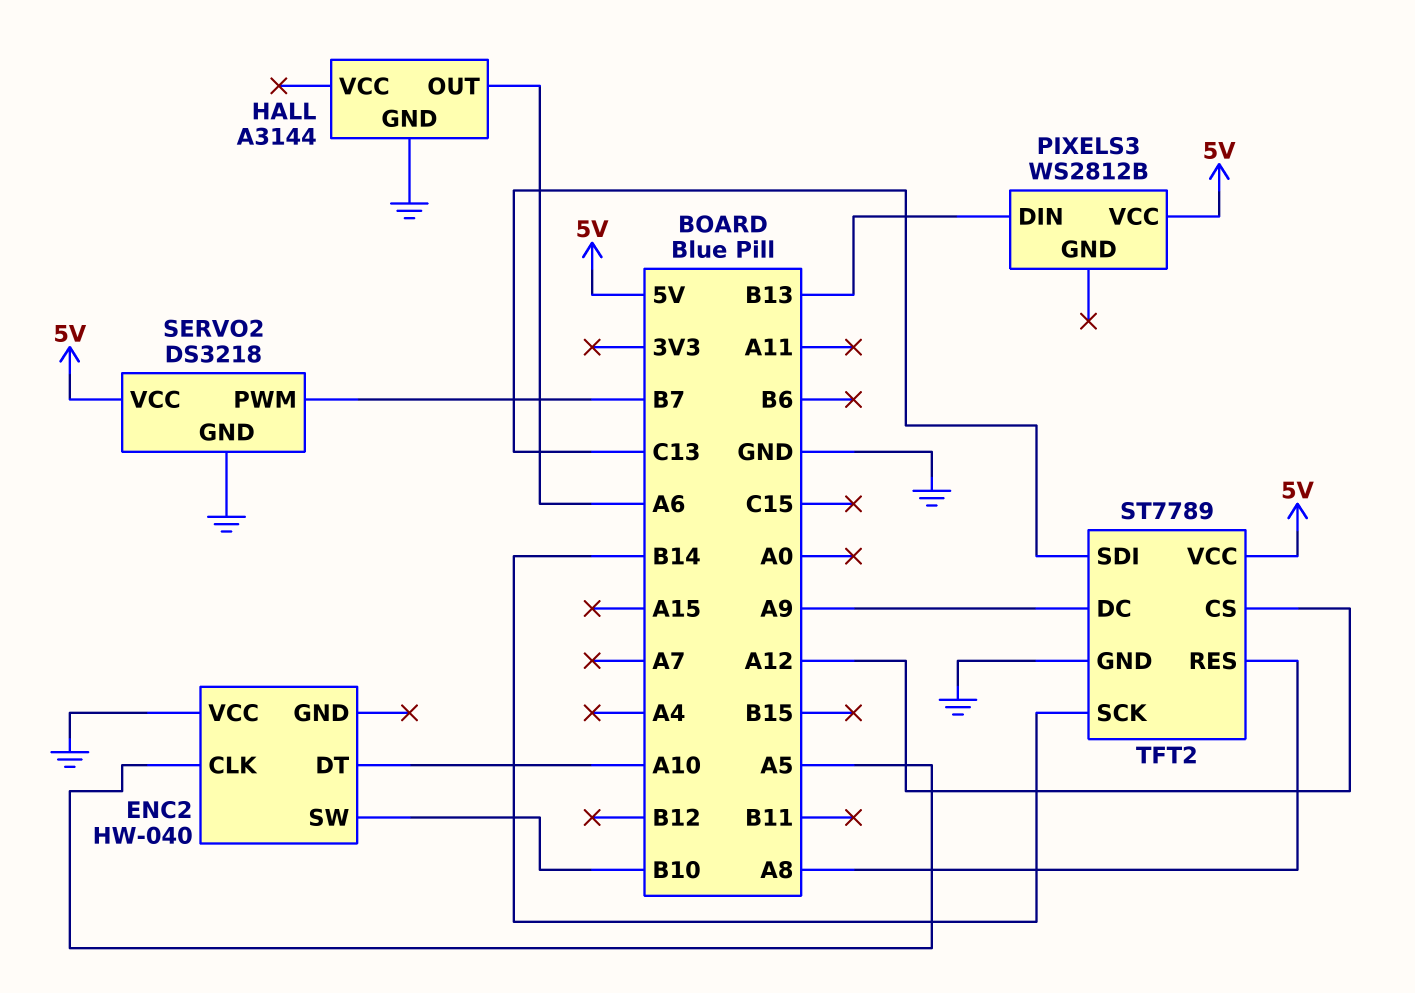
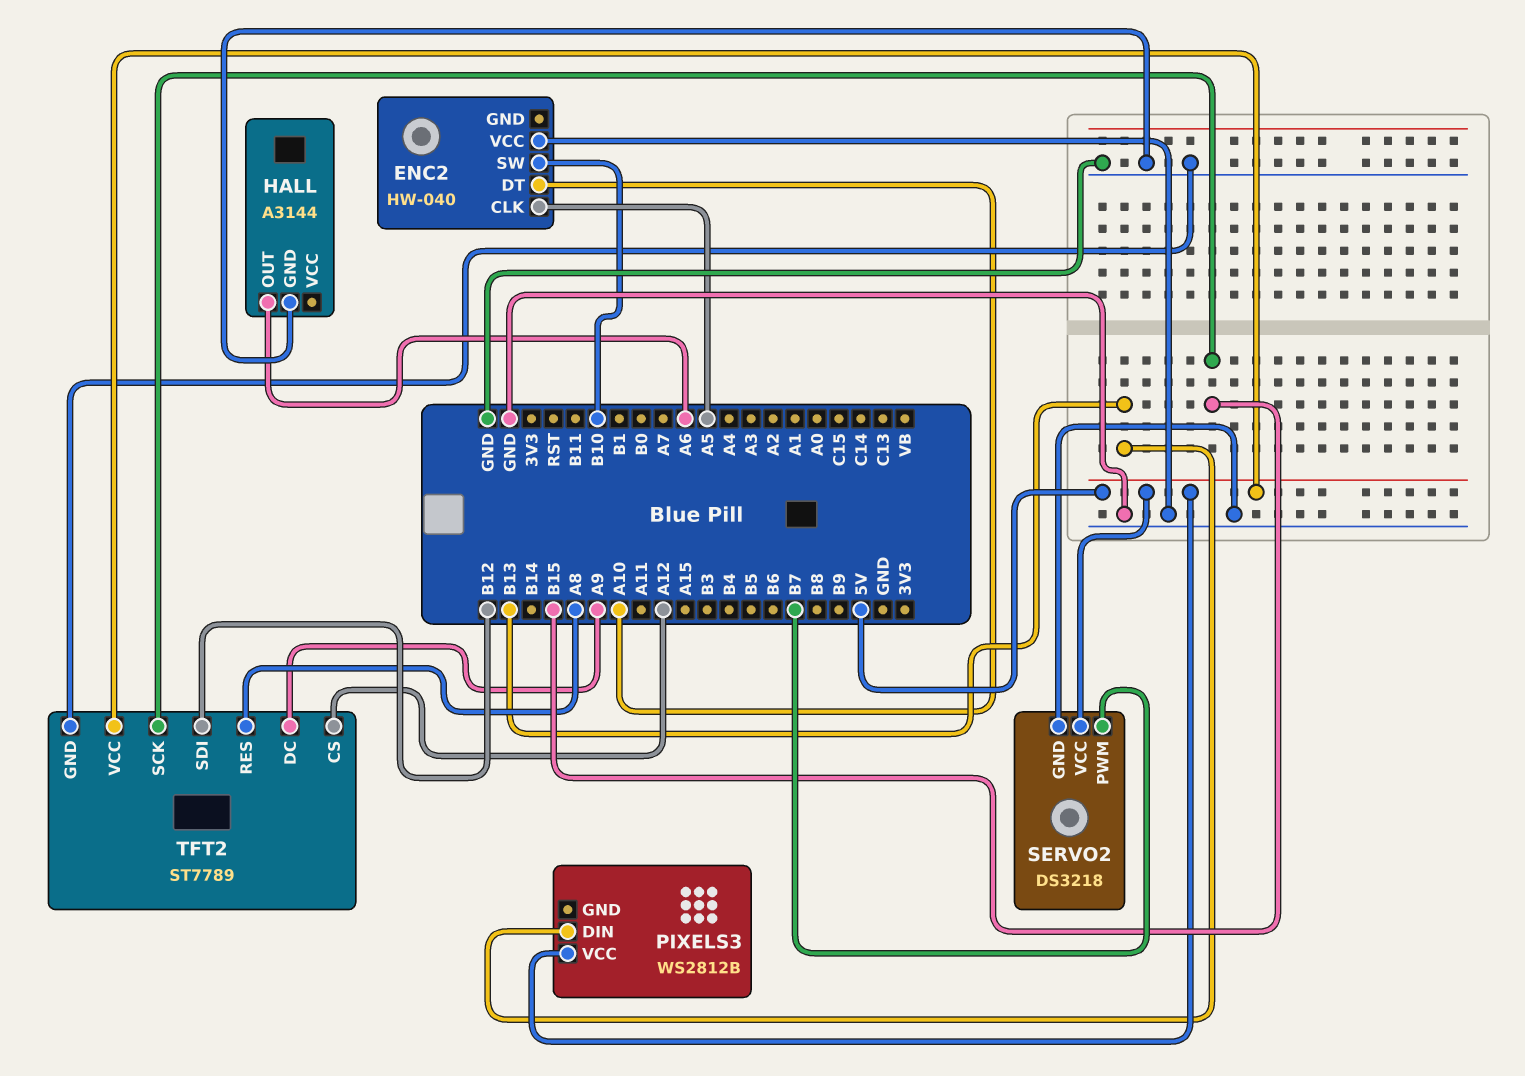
TFT2 pin SCK: B14 -> B15
TFT2 pin SDI: C13 -> B12

